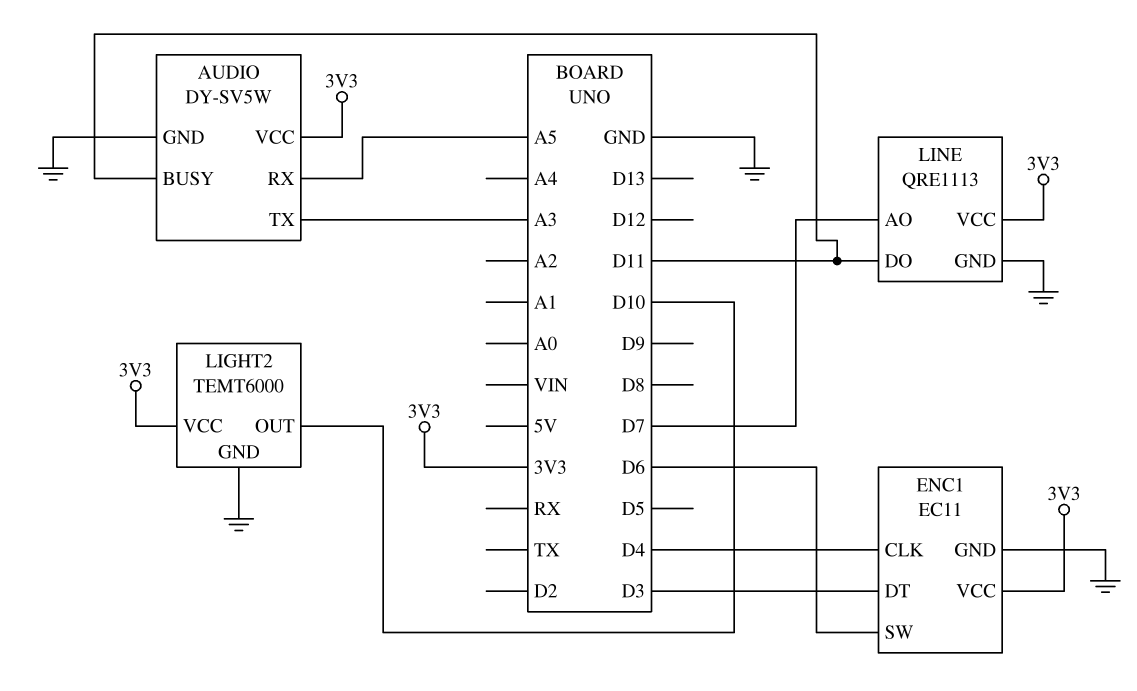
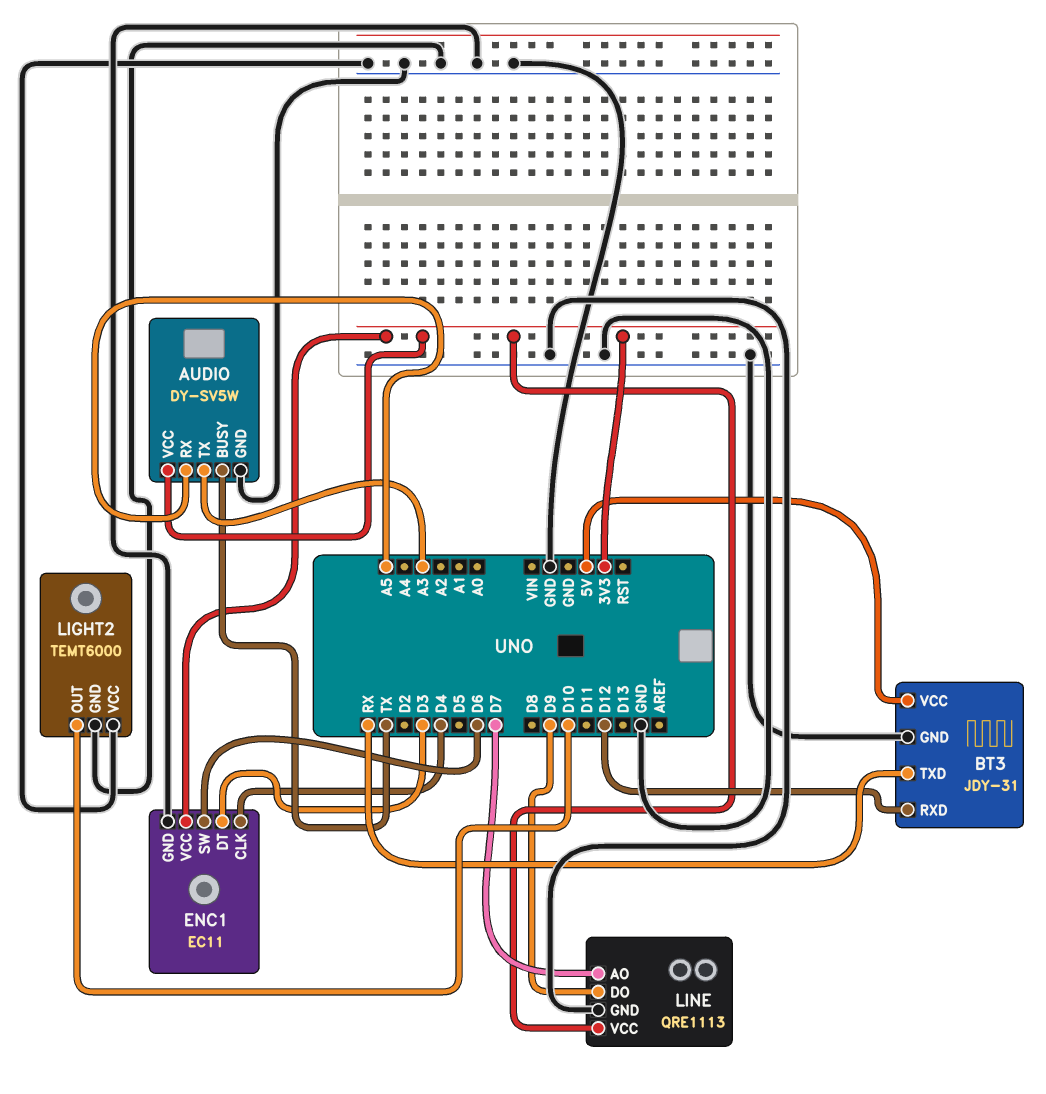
AUDIO pin BUSY: D11 -> TX
BT3: none -> JDY-31
BT3 pin GND: none -> GND
BT3 pin RXD: none -> D12
BT3 pin TXD: none -> RX
BT3 pin VCC: none -> 5V
LIGHT2 pin VCC: 3V3 -> GND
LINE pin DO: D11 -> D9

